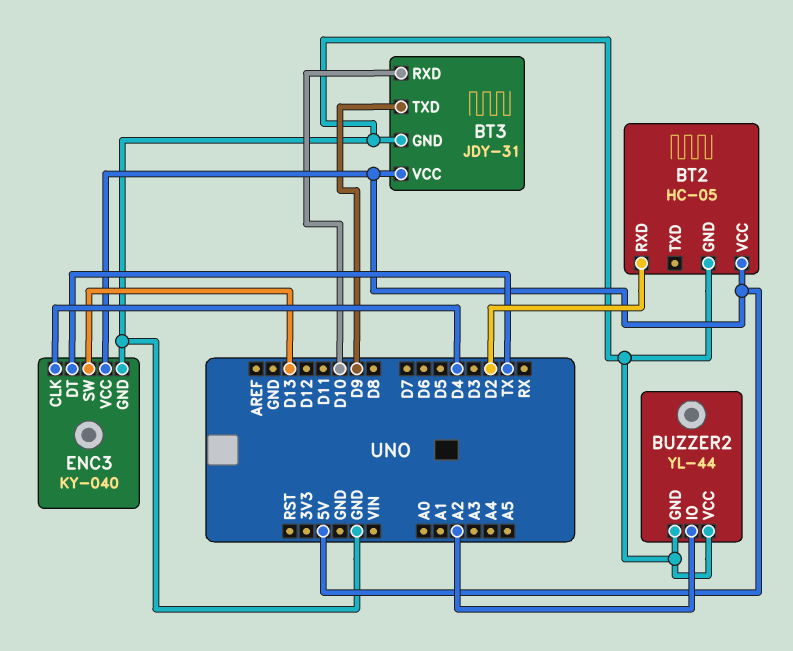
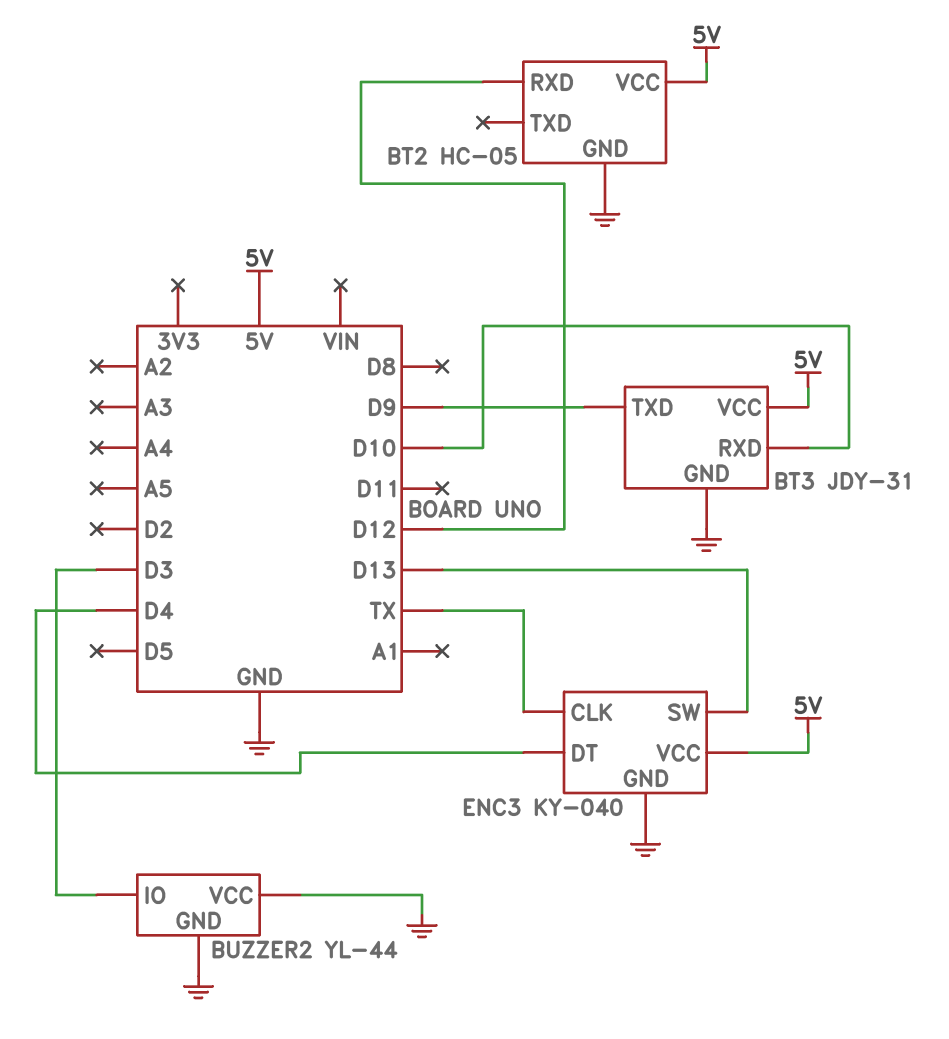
BT2 pin RXD: D2 -> D12
BUZZER2 pin IO: A2 -> D3
ENC3 pin CLK: D4 -> TX
ENC3 pin DT: TX -> D4

